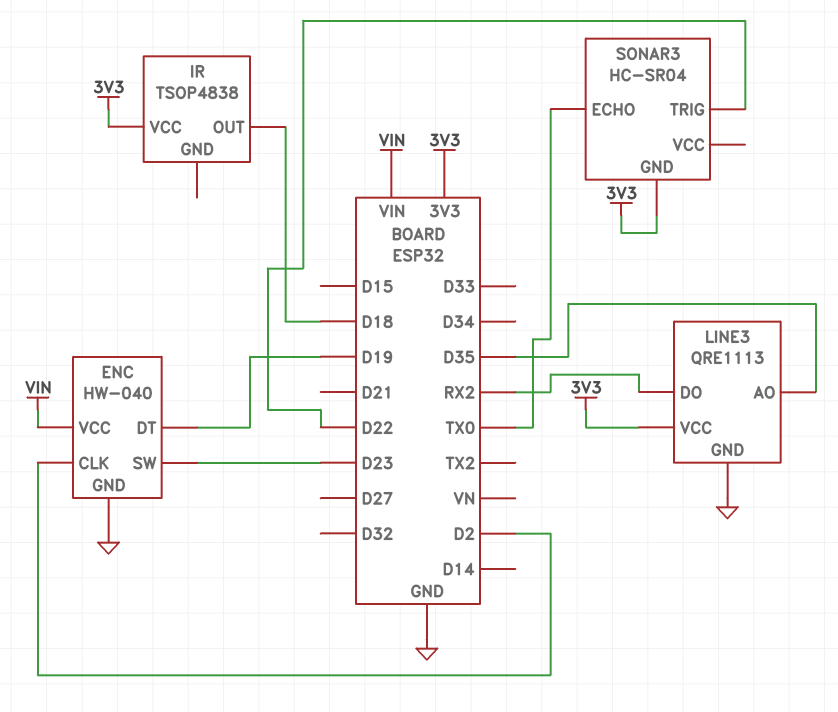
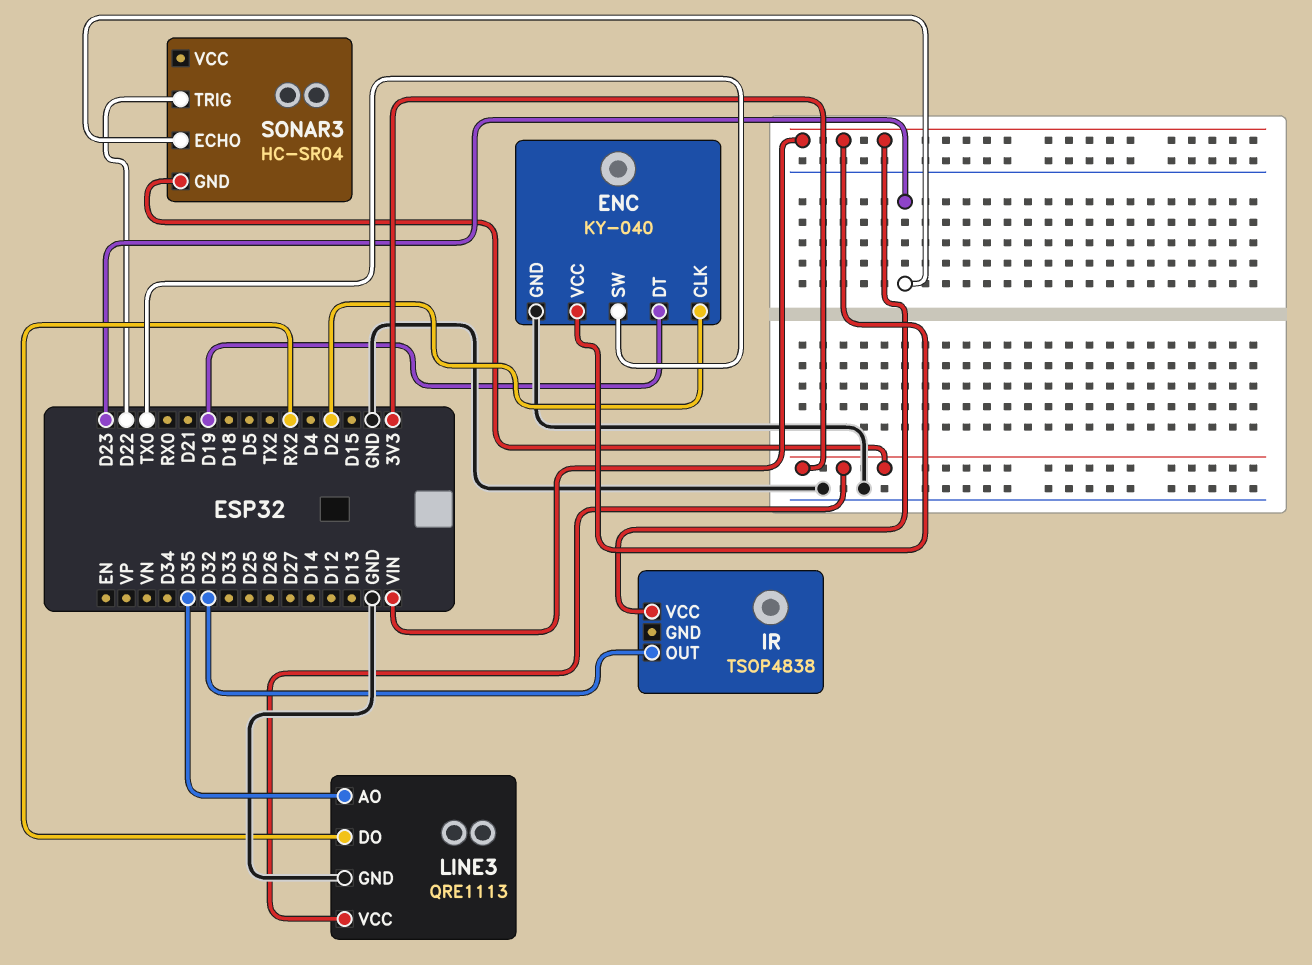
ENC: HW-040 -> KY-040
ENC pin SW: D23 -> TX0
IR pin OUT: D18 -> D32
IR pin VCC: 3V3 -> VIN
SONAR3 pin ECHO: TX0 -> D23

